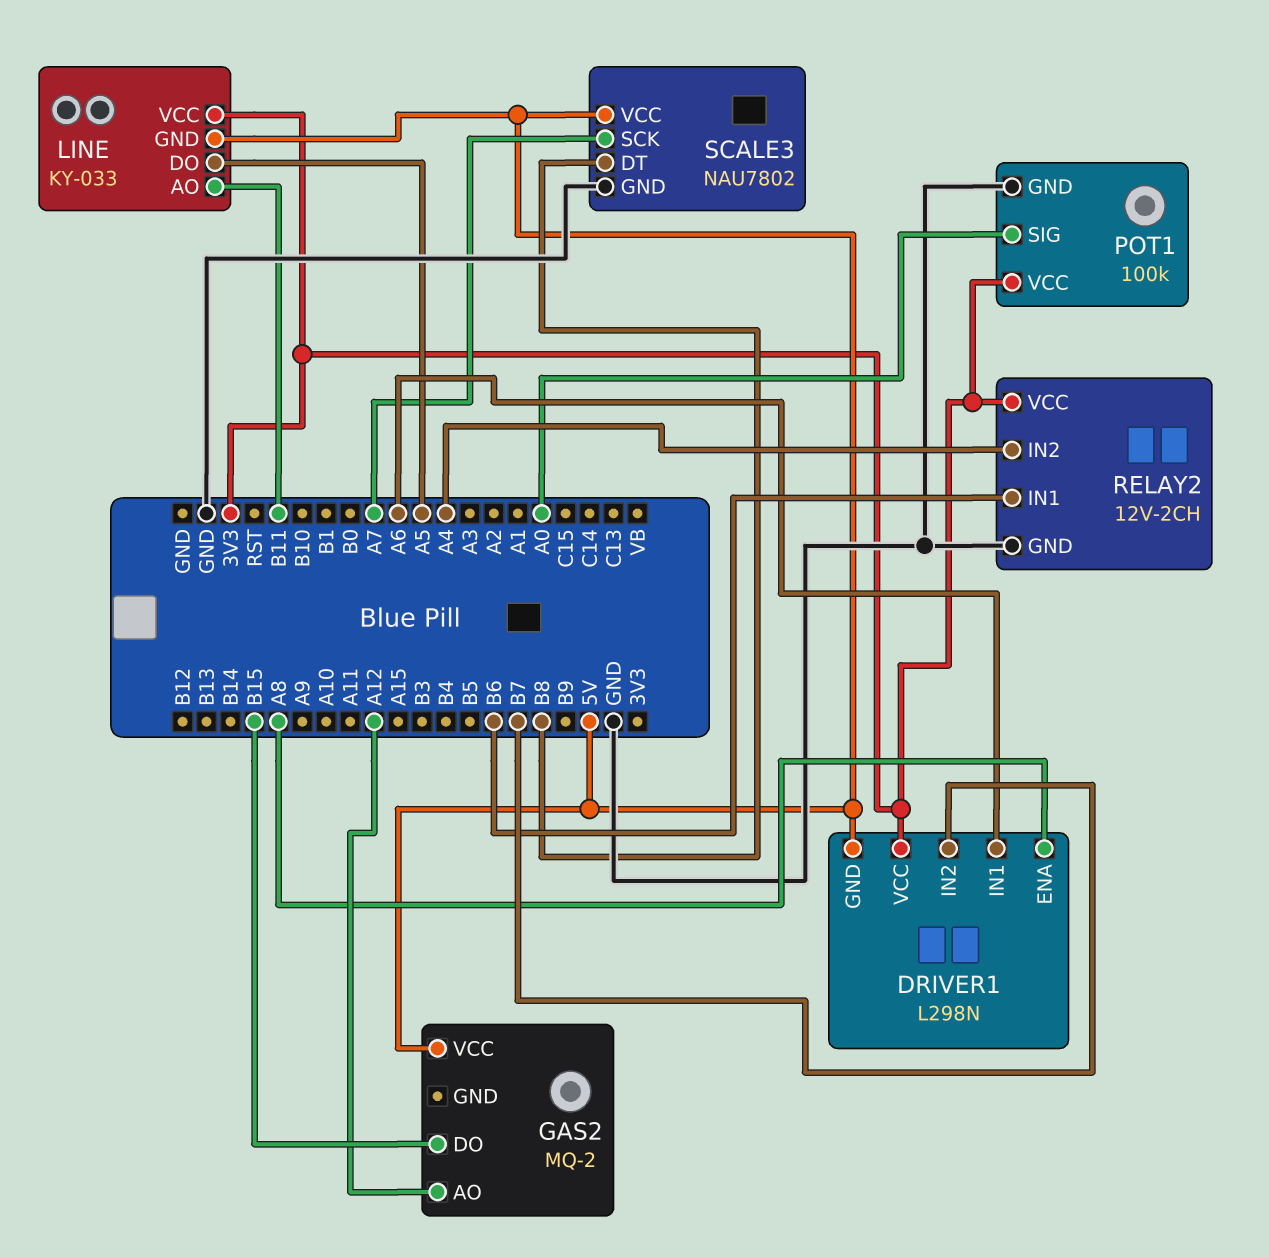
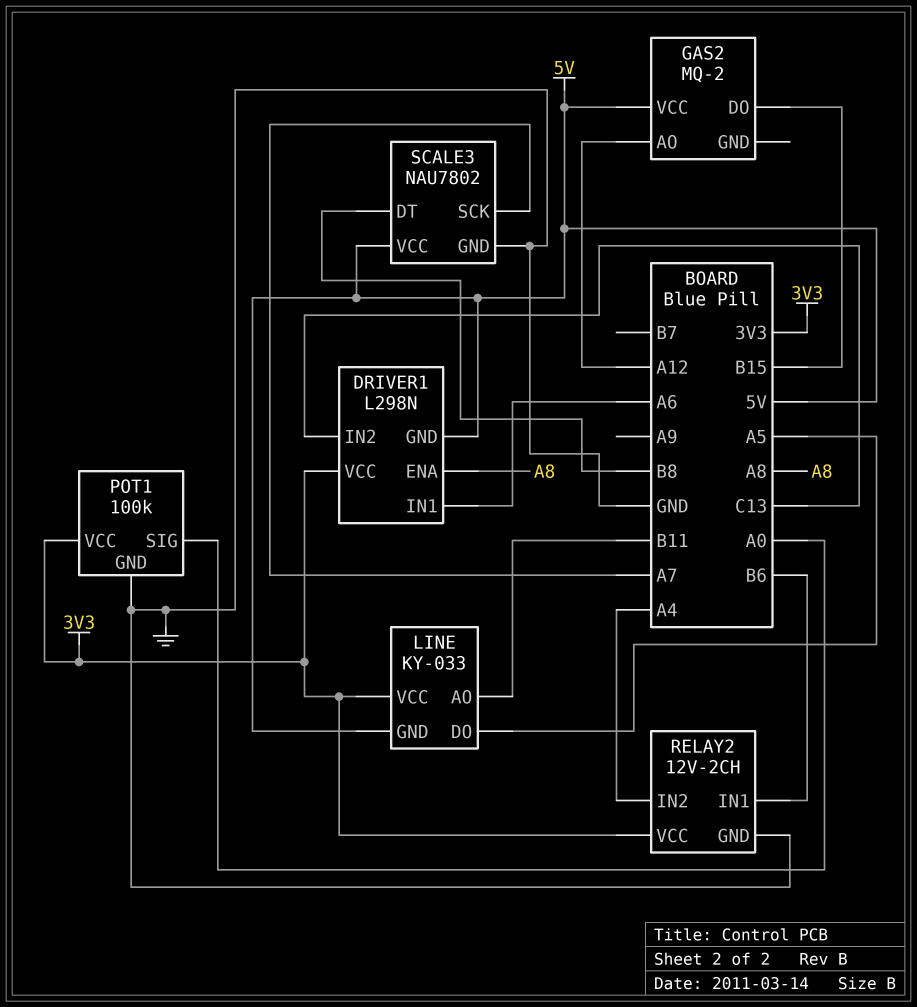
DRIVER1 pin IN2: B7 -> C13

